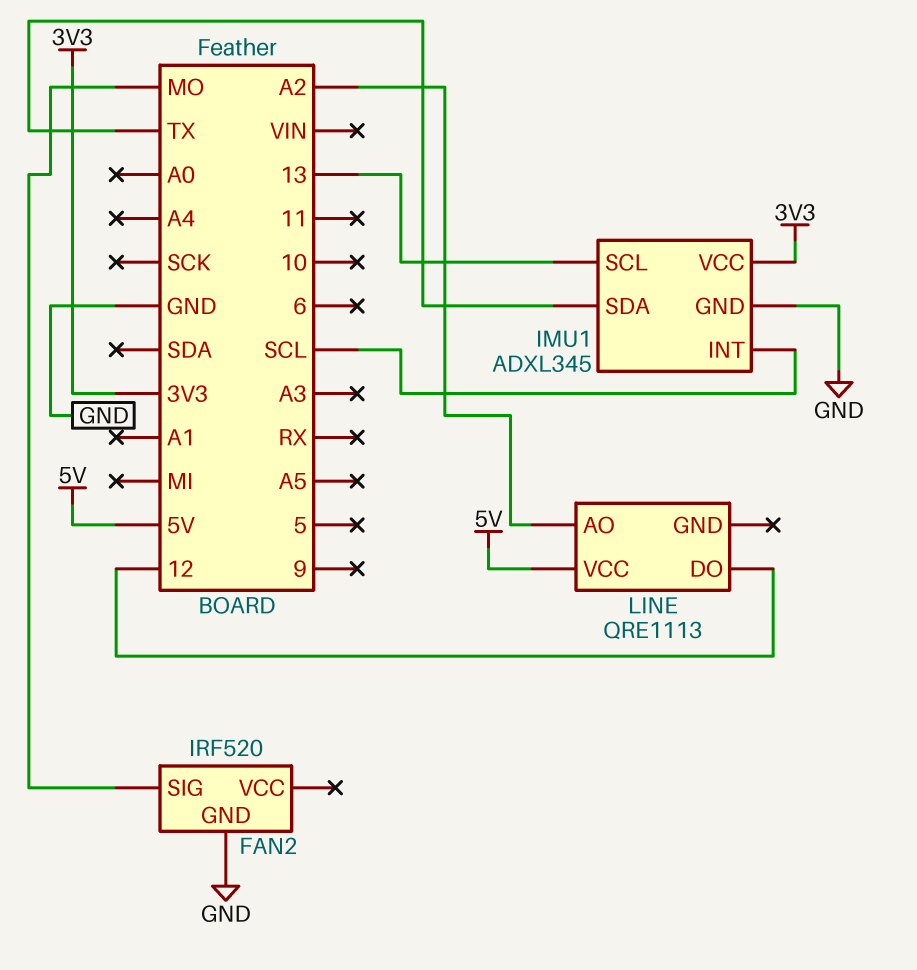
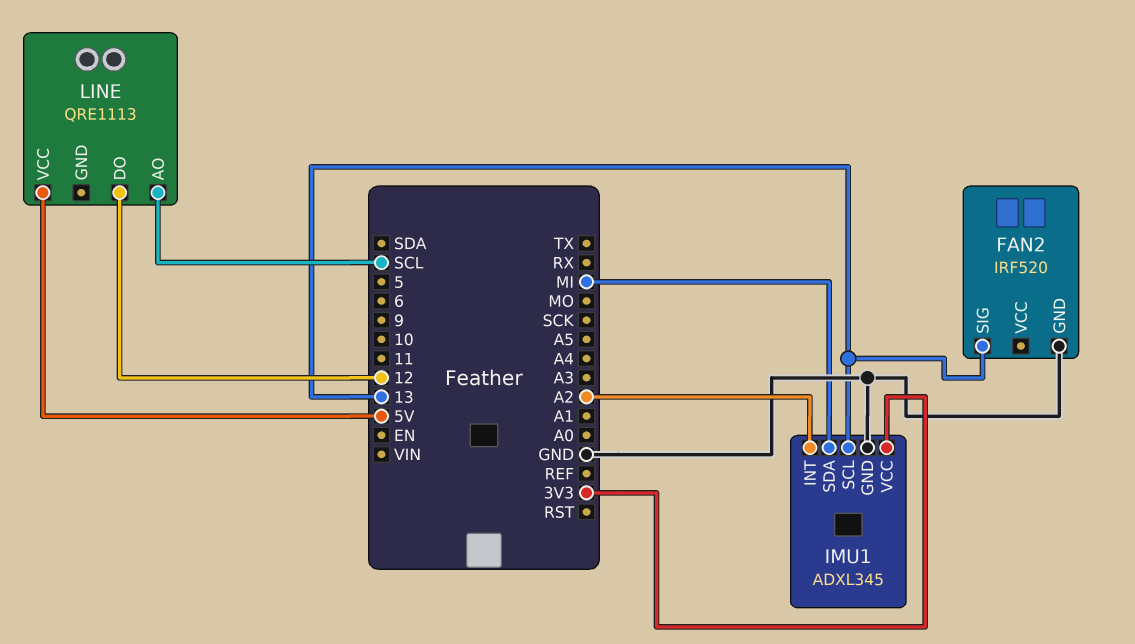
FAN2 pin SIG: MO -> 13
IMU1 pin INT: SCL -> A2
IMU1 pin SDA: TX -> MI
LINE pin AO: A2 -> SCL

